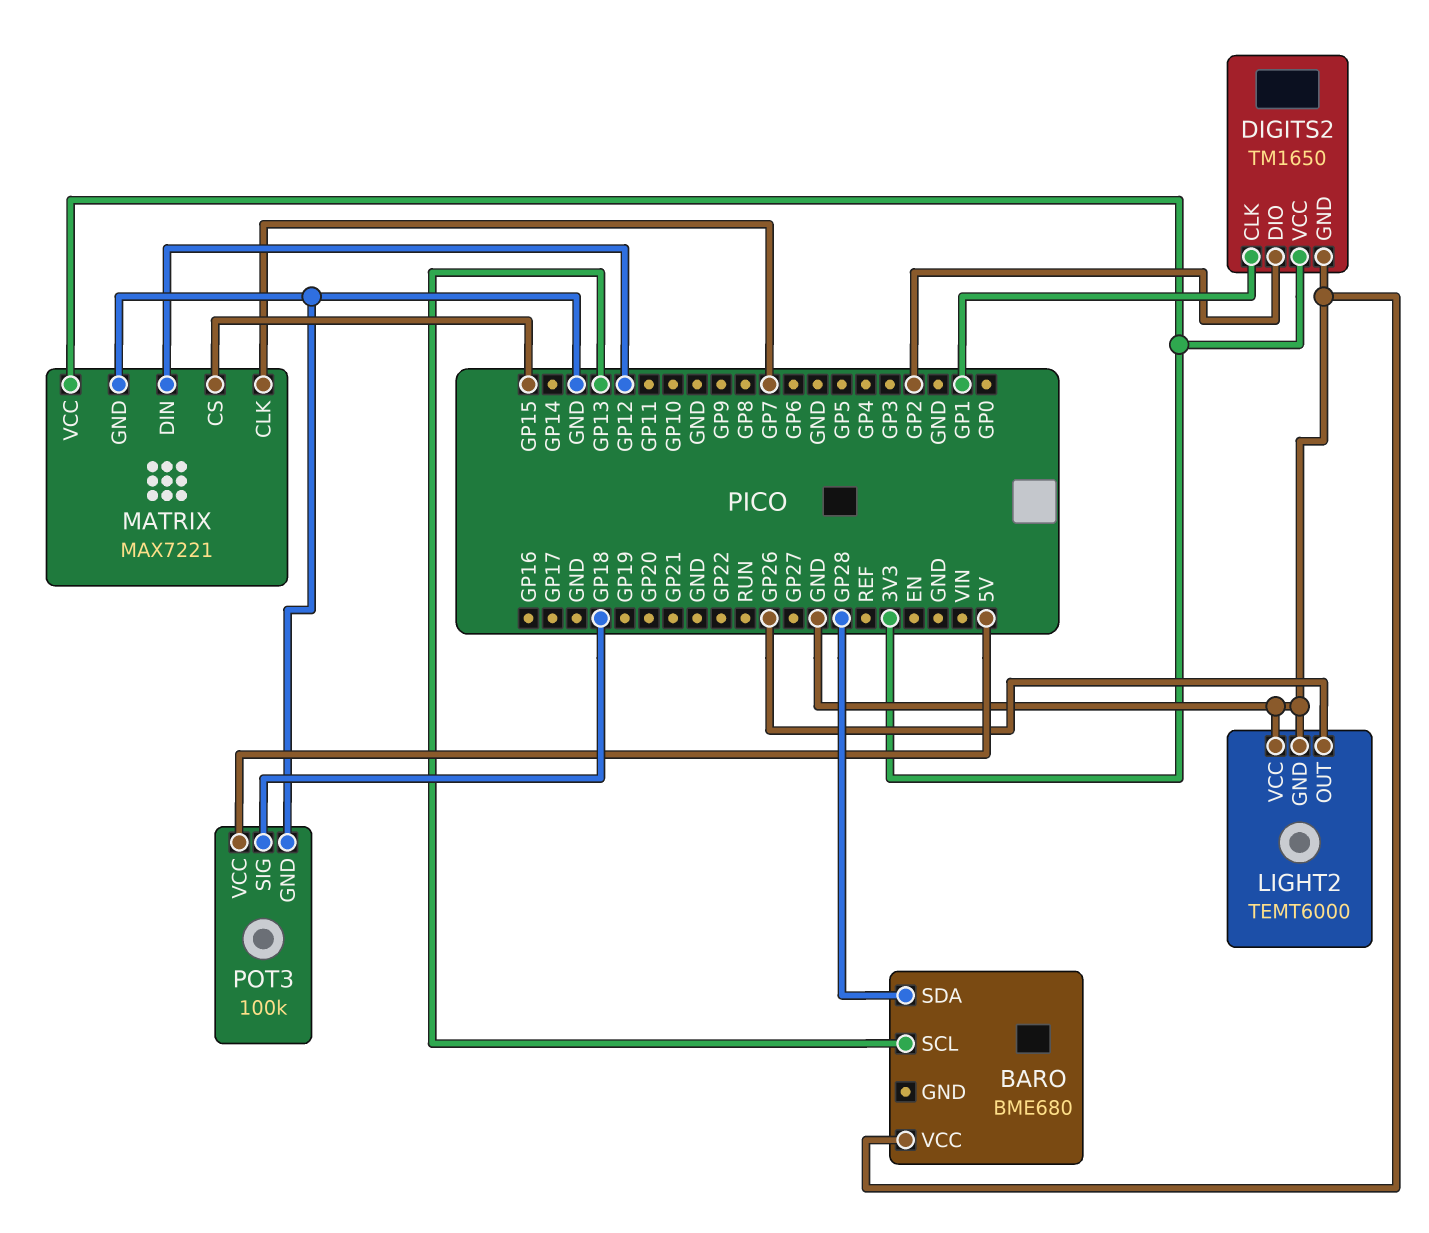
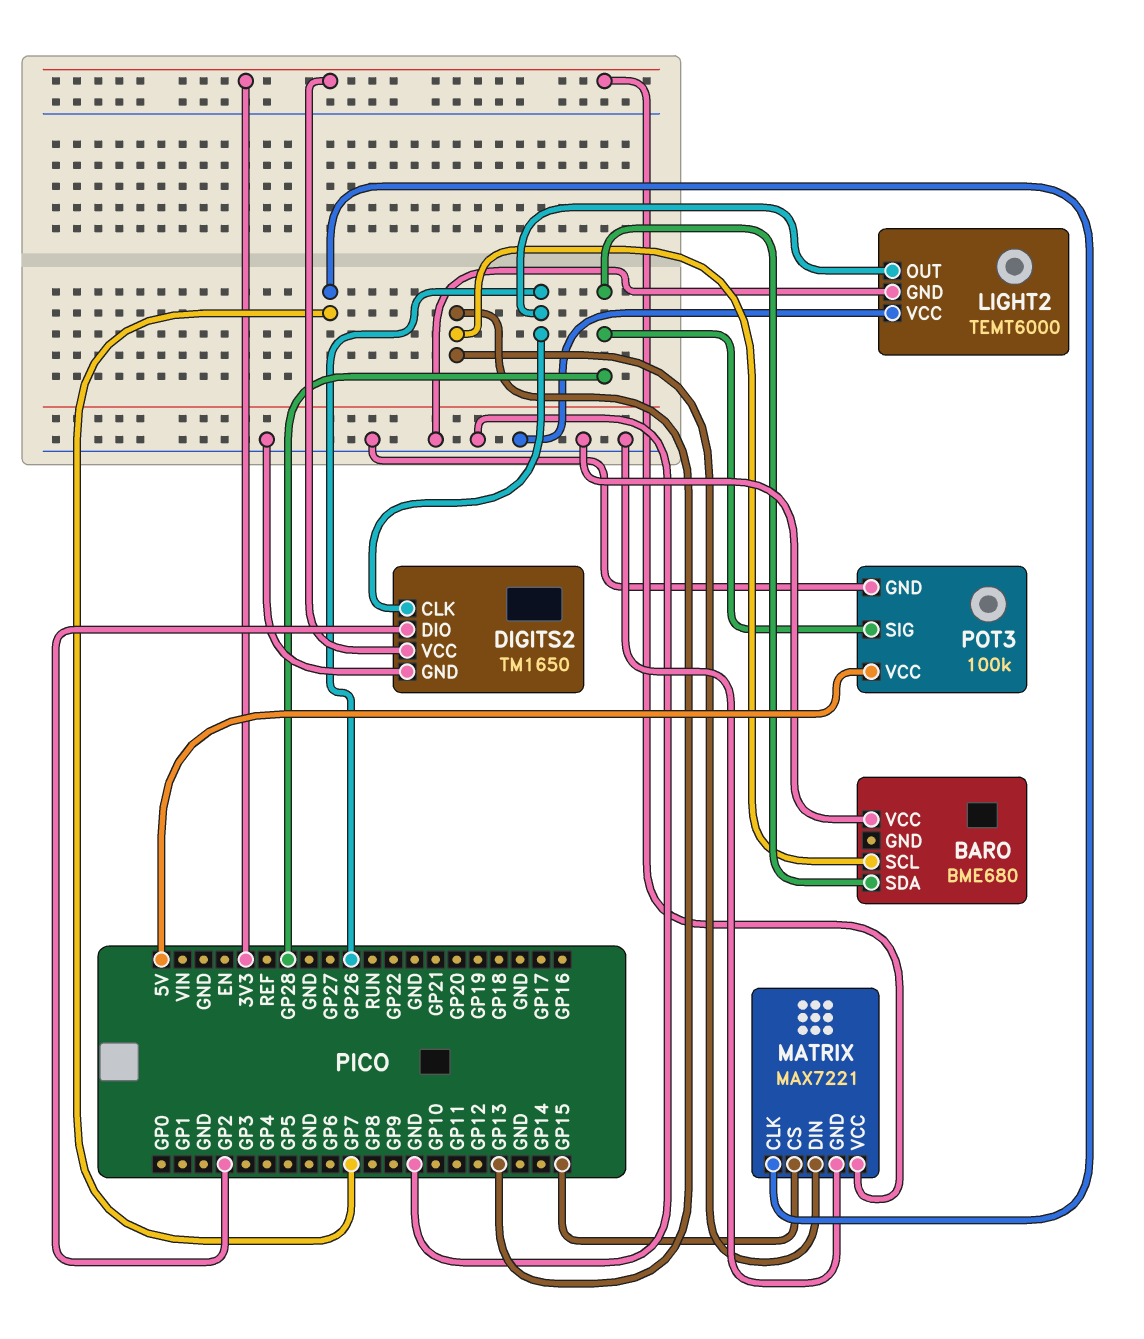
DIGITS2 pin CLK: GP1 -> GP26
MATRIX pin DIN: GP12 -> GP13
POT3 pin SIG: GP18 -> GP28

